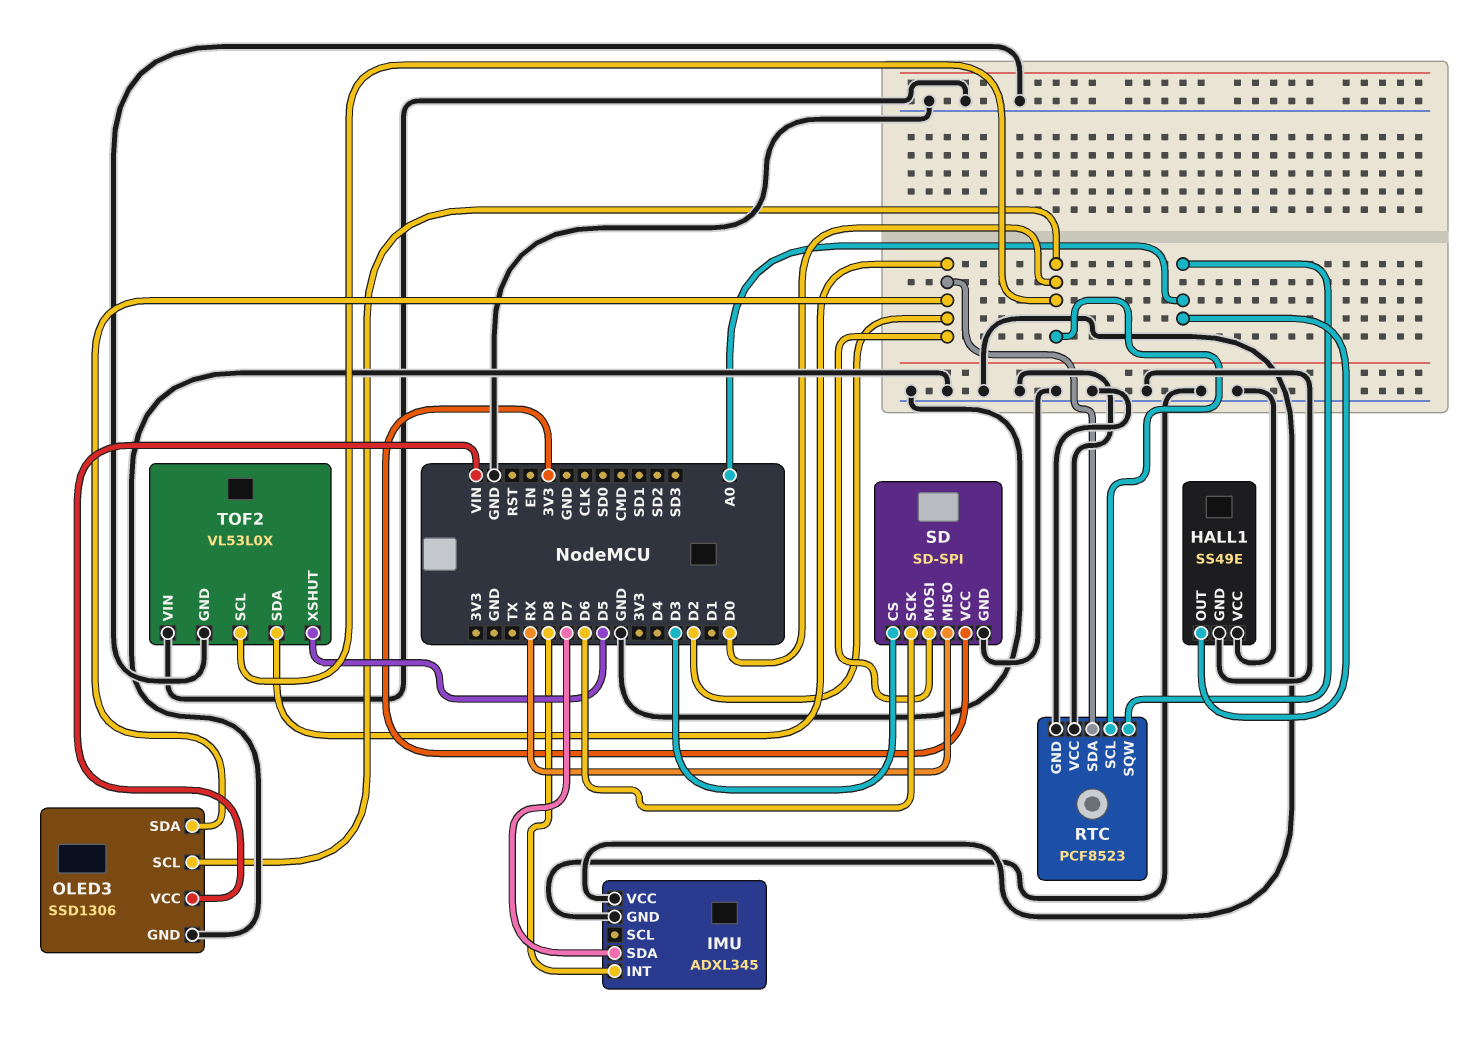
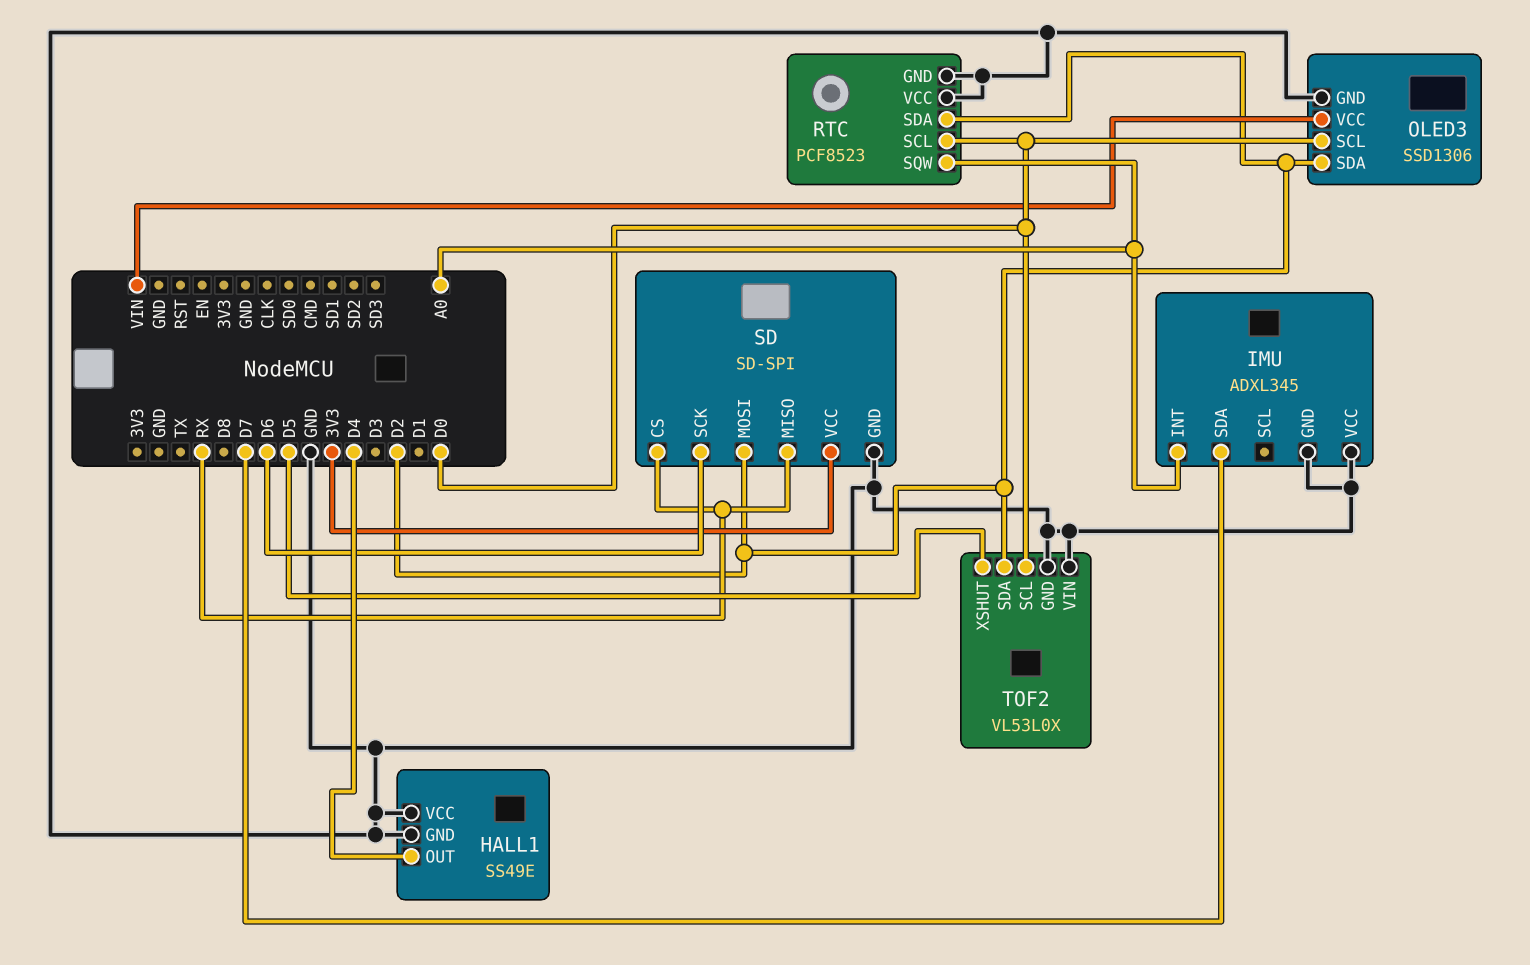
HALL1 pin OUT: A0 -> D4
IMU pin INT: D8 -> A0
SD pin CS: D3 -> RX

